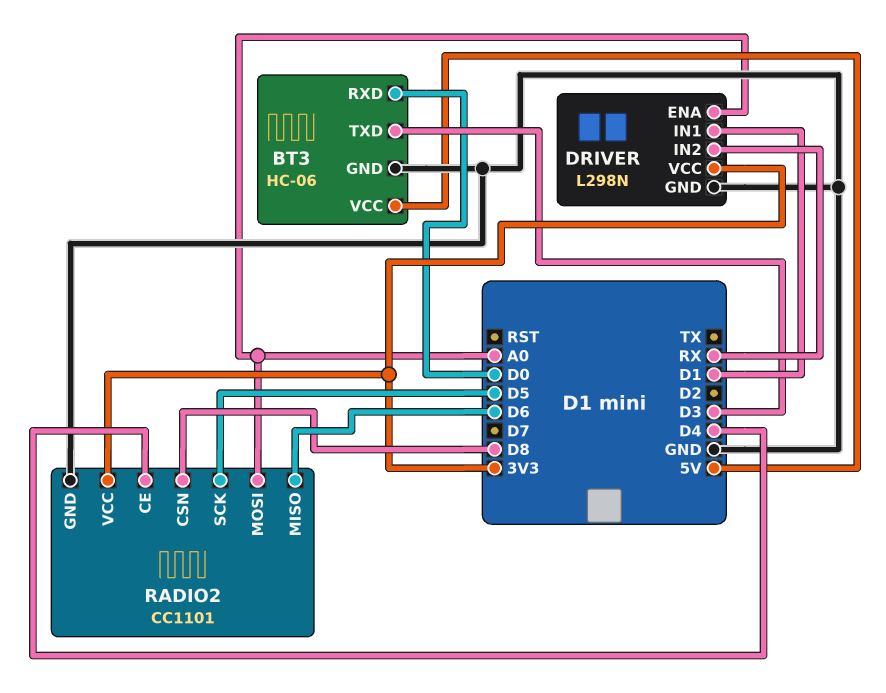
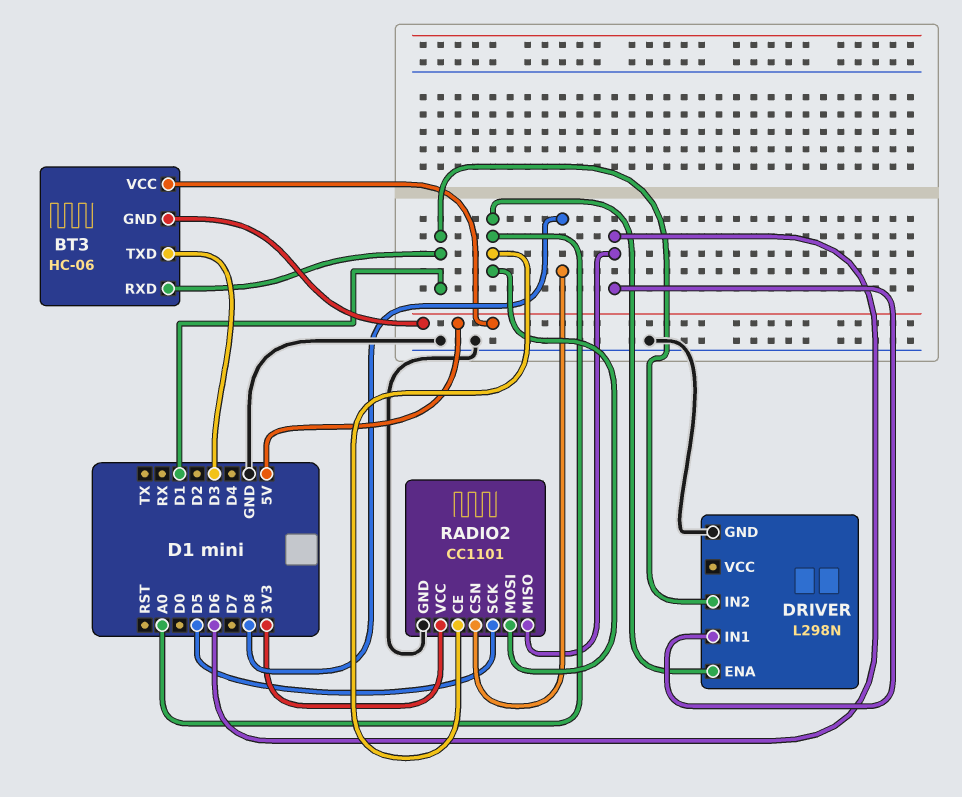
BT3 pin GND: GND -> 5V
BT3 pin RXD: D0 -> D1
DRIVER pin IN1: D1 -> D6
DRIVER pin IN2: RX -> D1
DRIVER pin VCC: 3V3 -> none
RADIO2 pin CE: D4 -> A0

